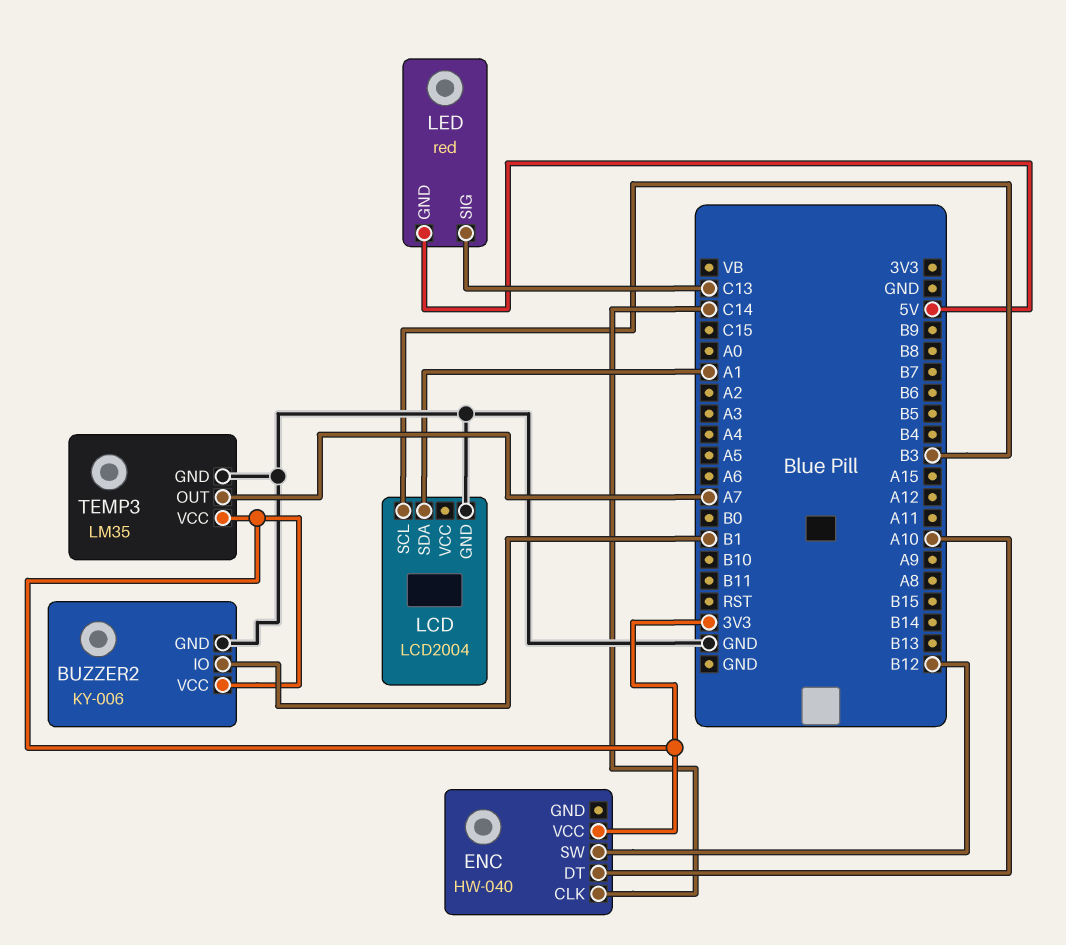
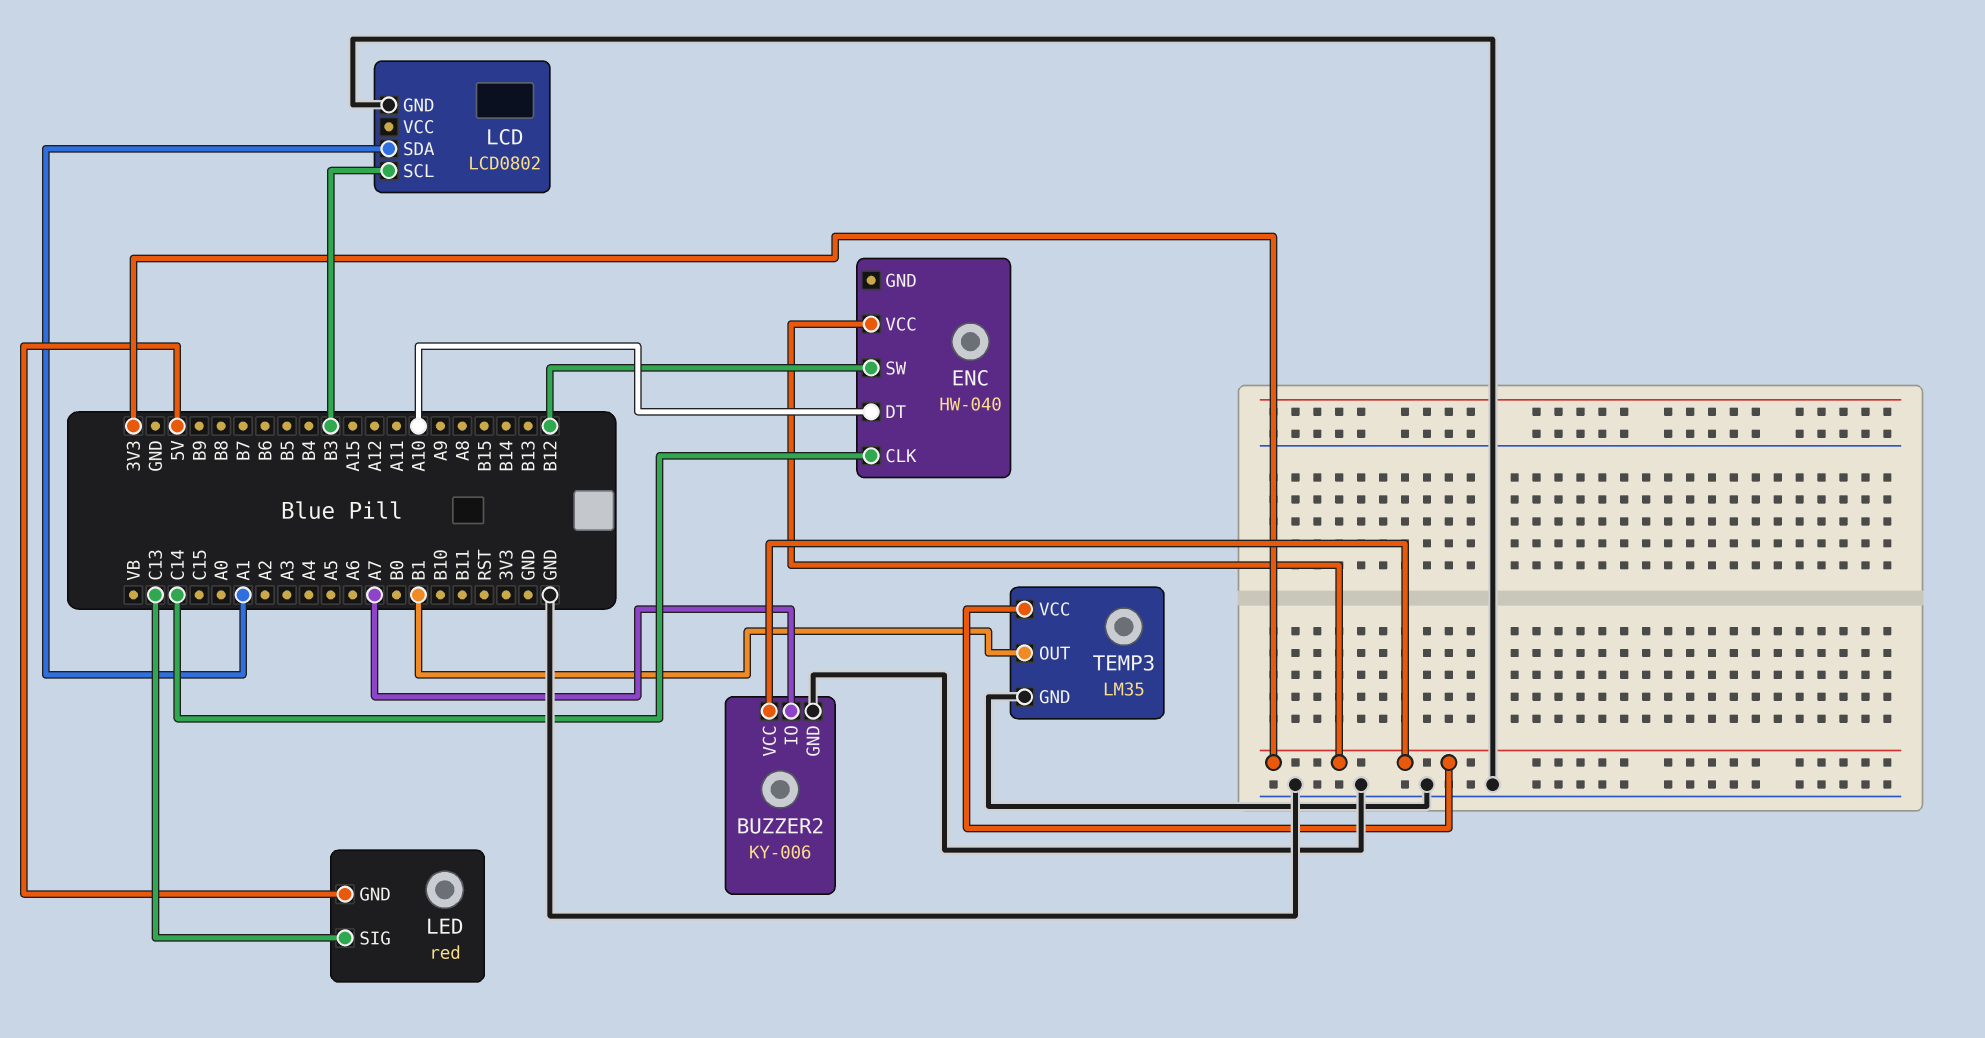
BUZZER2 pin IO: B1 -> A7
LCD: LCD2004 -> LCD0802
TEMP3 pin OUT: A7 -> B1

